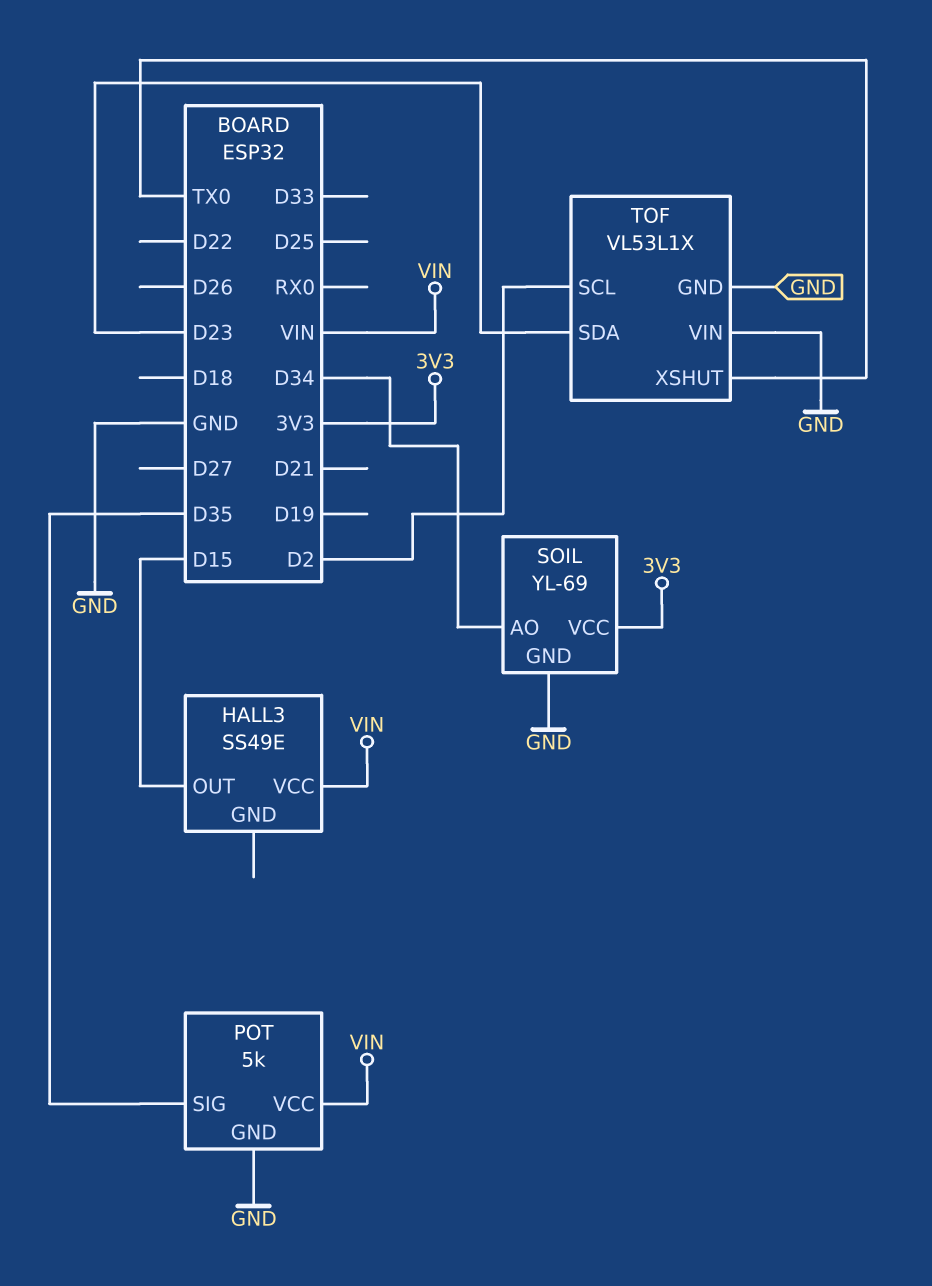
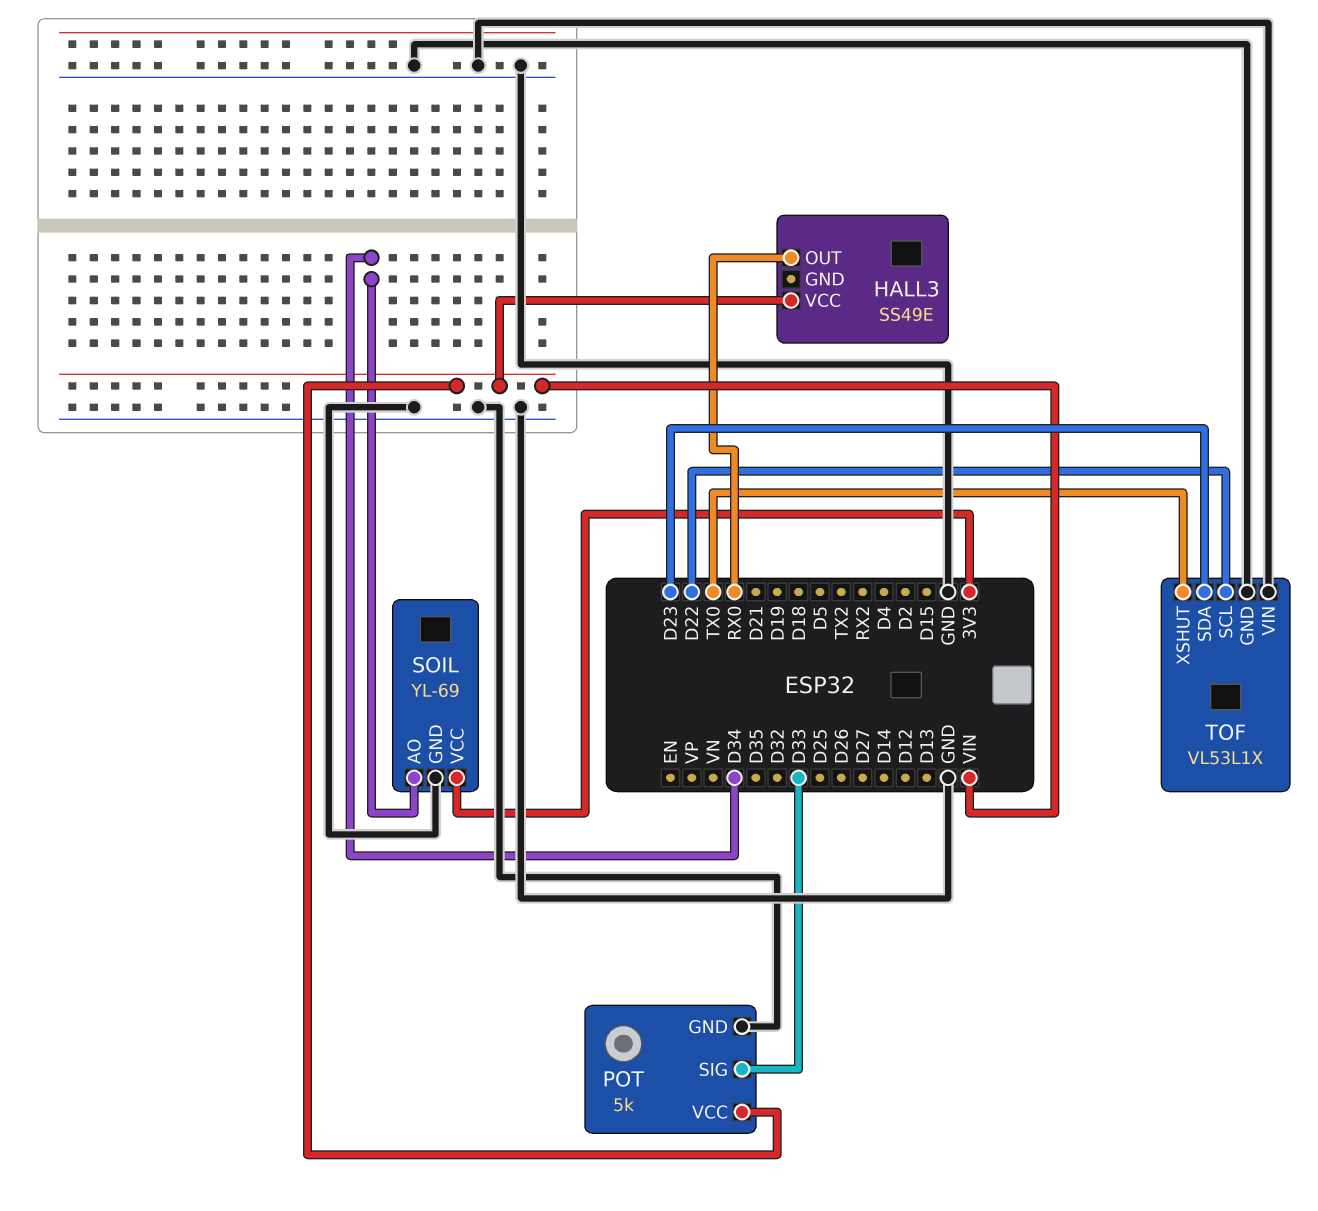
HALL3 pin OUT: D15 -> RX0
POT pin SIG: D35 -> D33
TOF pin SCL: D2 -> D22

